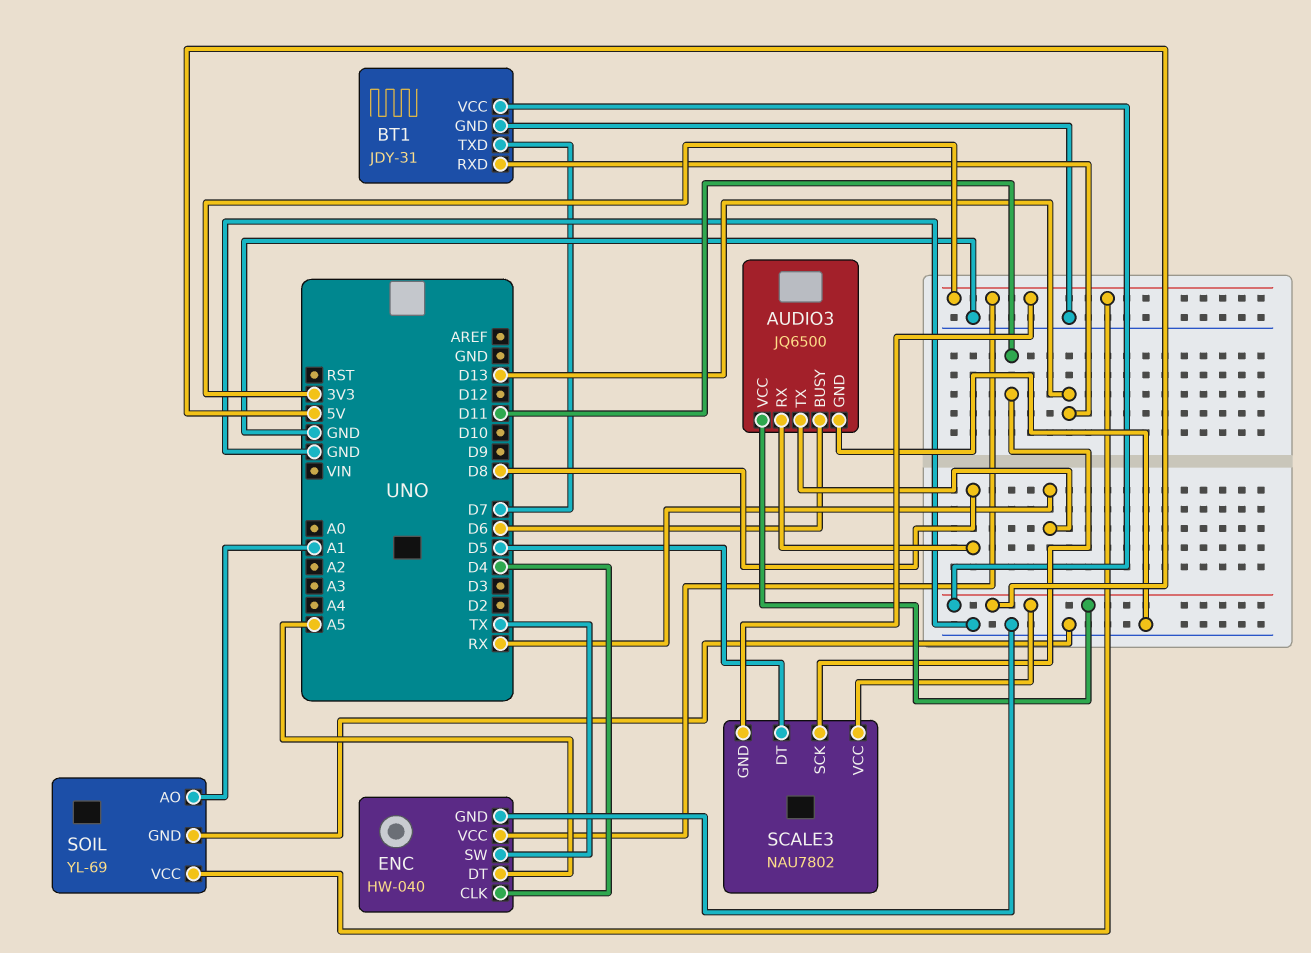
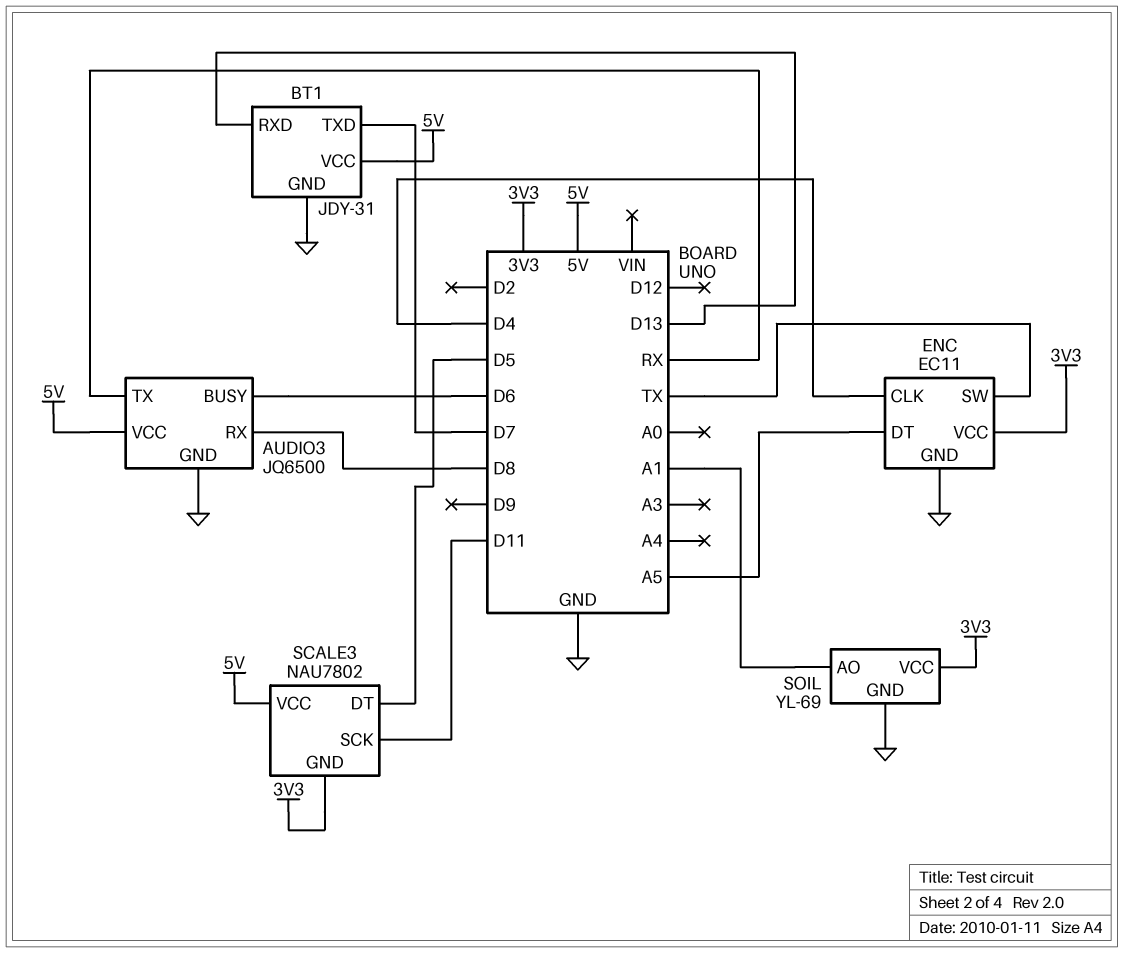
ENC: HW-040 -> EC11

